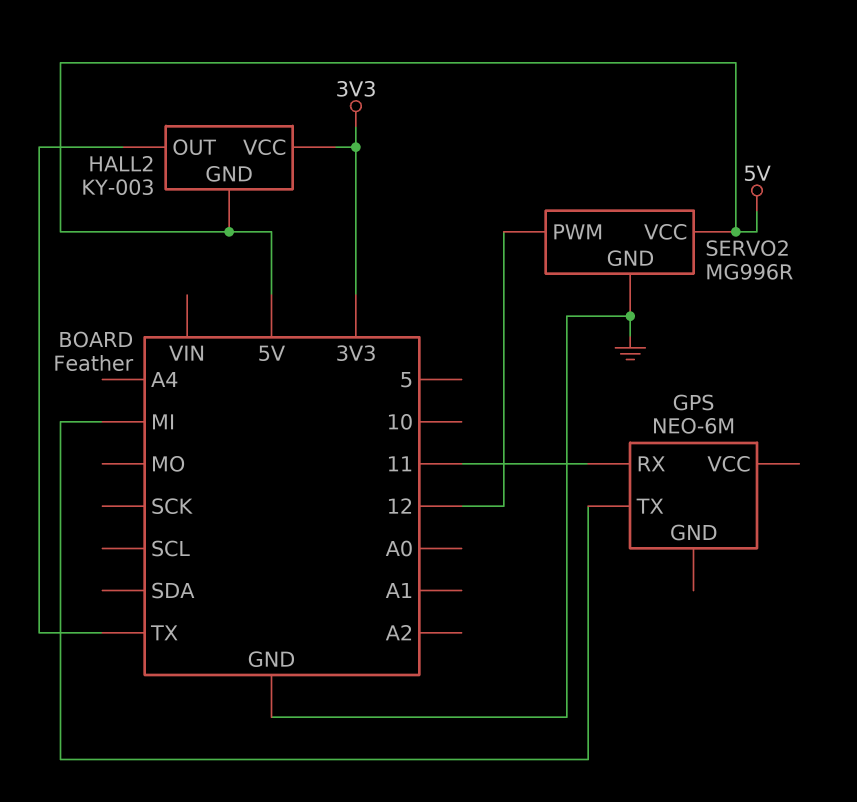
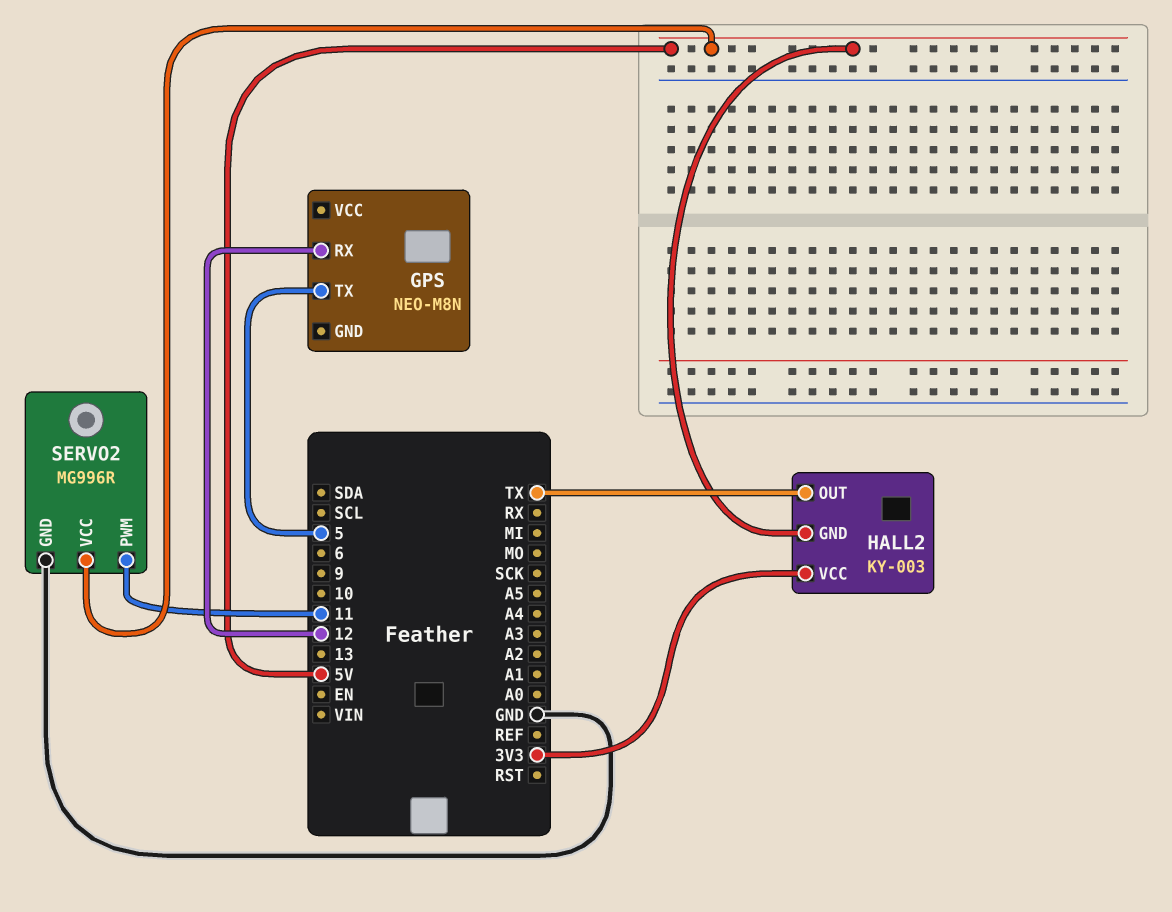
GPS: NEO-6M -> NEO-M8N
GPS pin RX: 11 -> 12
GPS pin TX: MI -> 5
SERVO2 pin PWM: 12 -> 11

